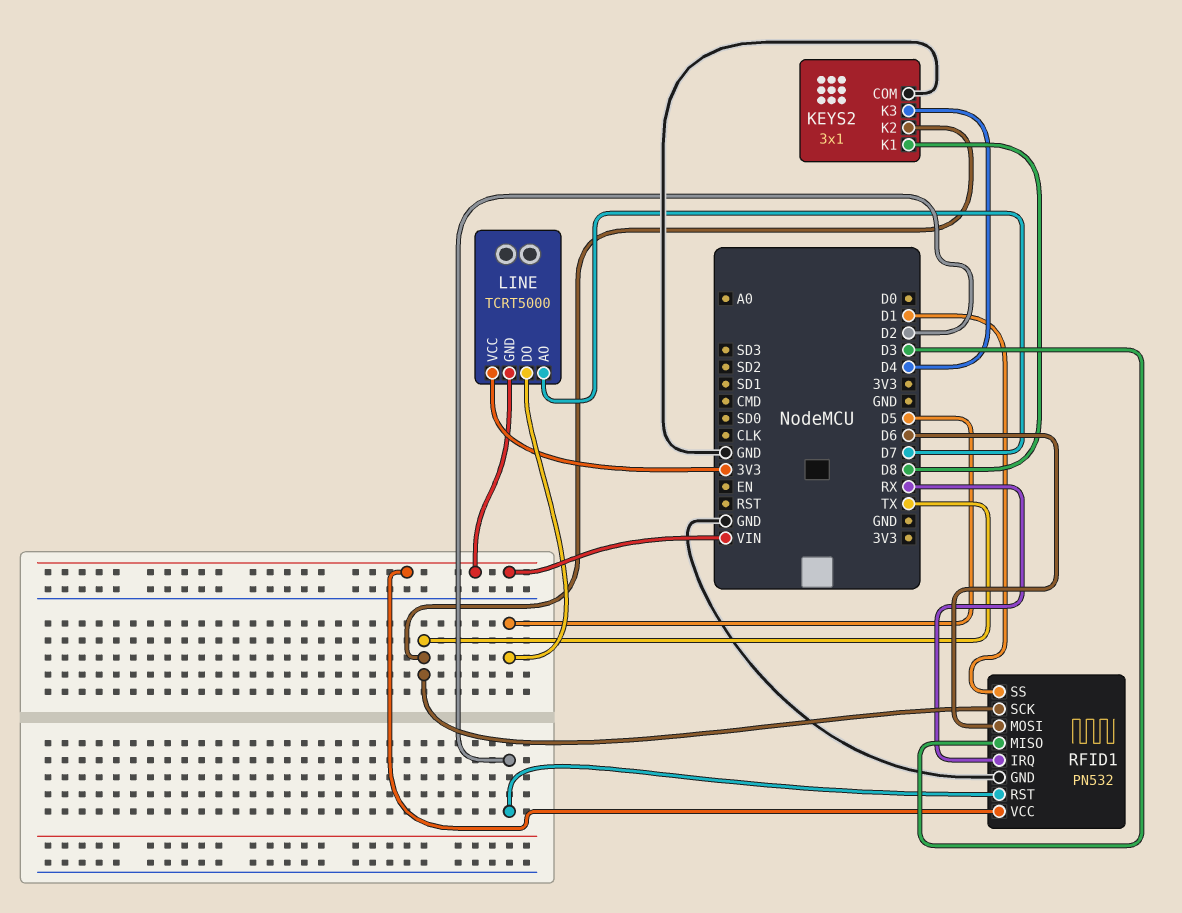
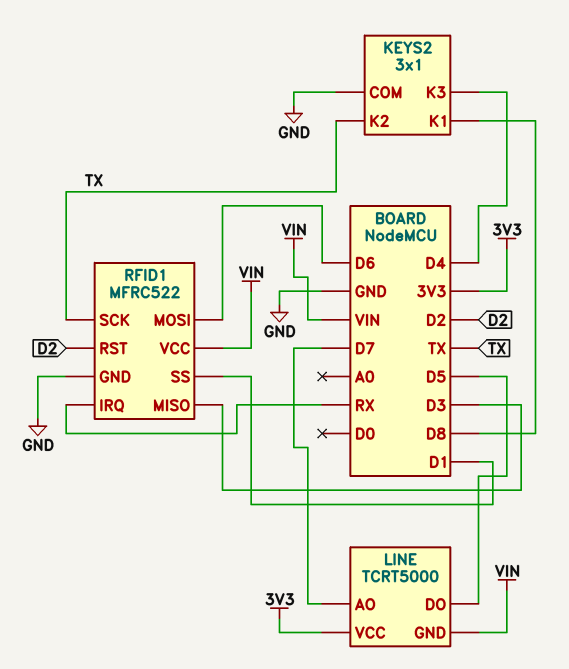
RFID1: PN532 -> MFRC522

